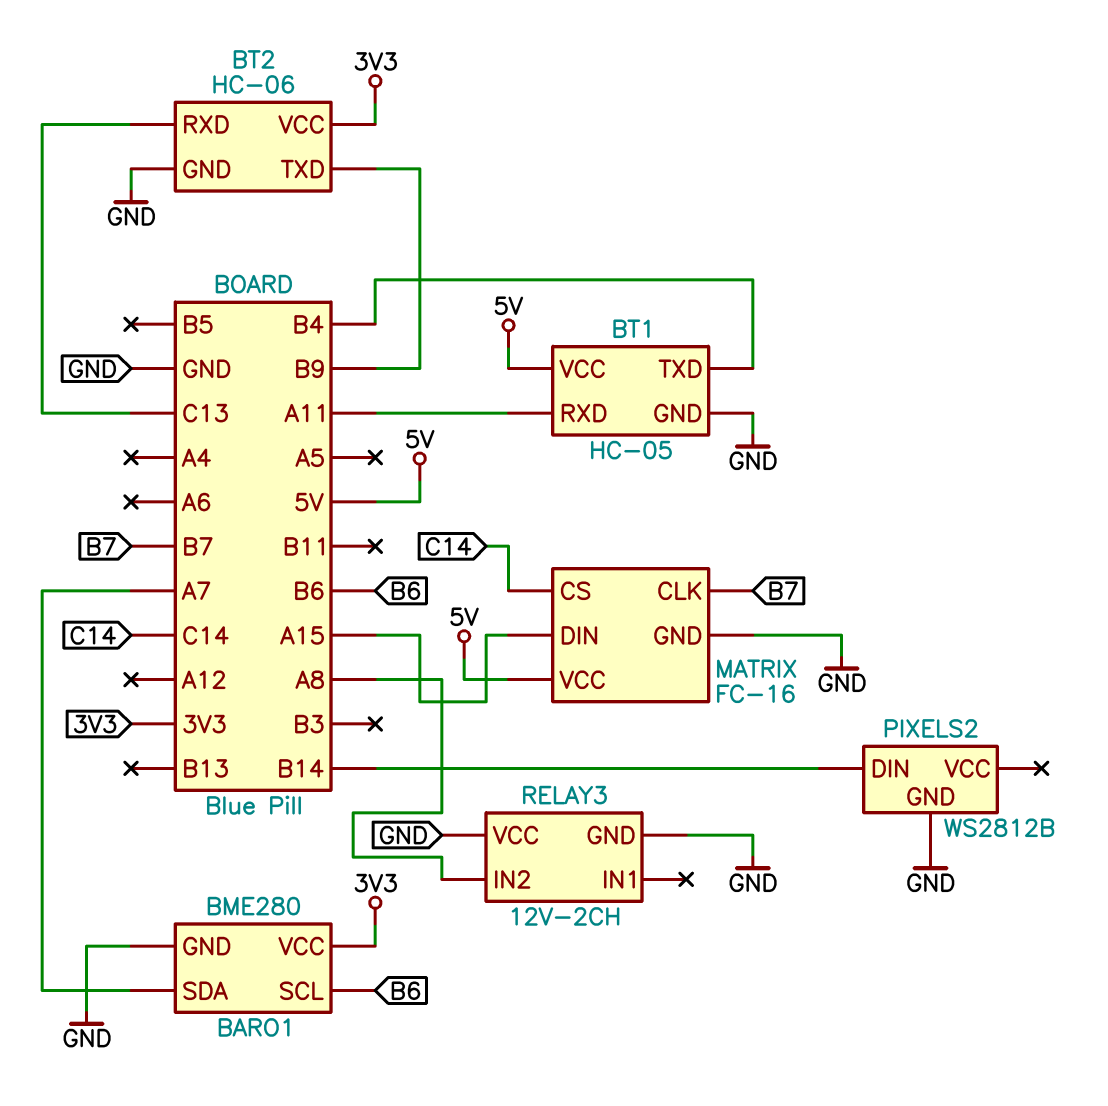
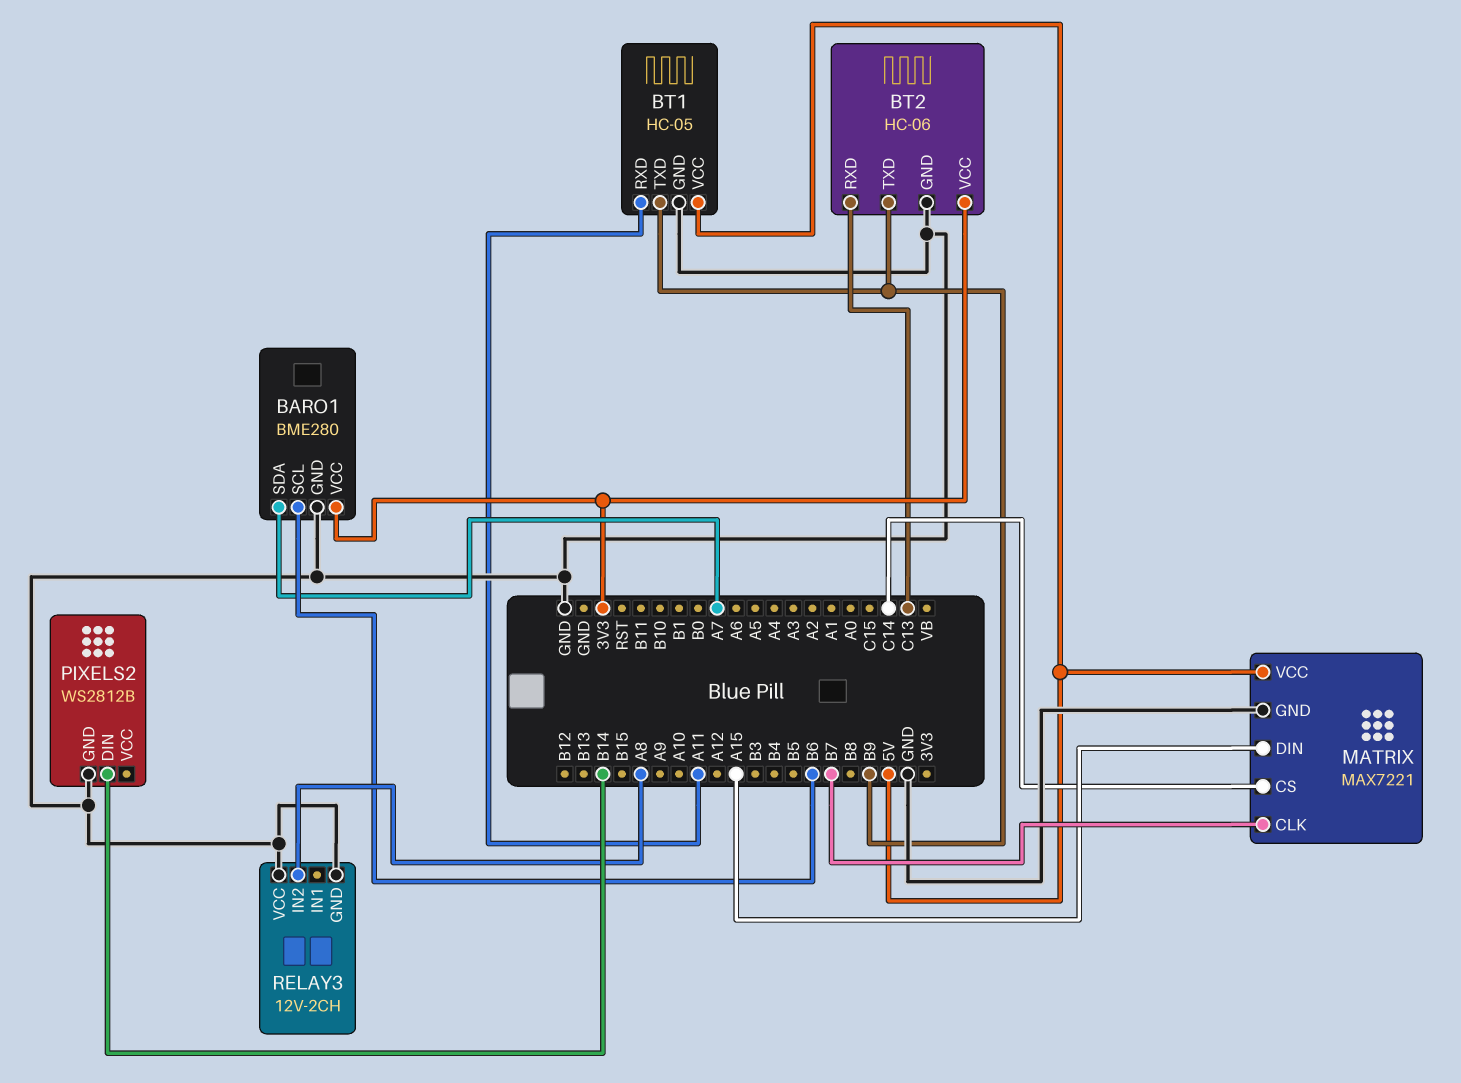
BT1 pin TXD: B4 -> B9
MATRIX: FC-16 -> MAX7221

